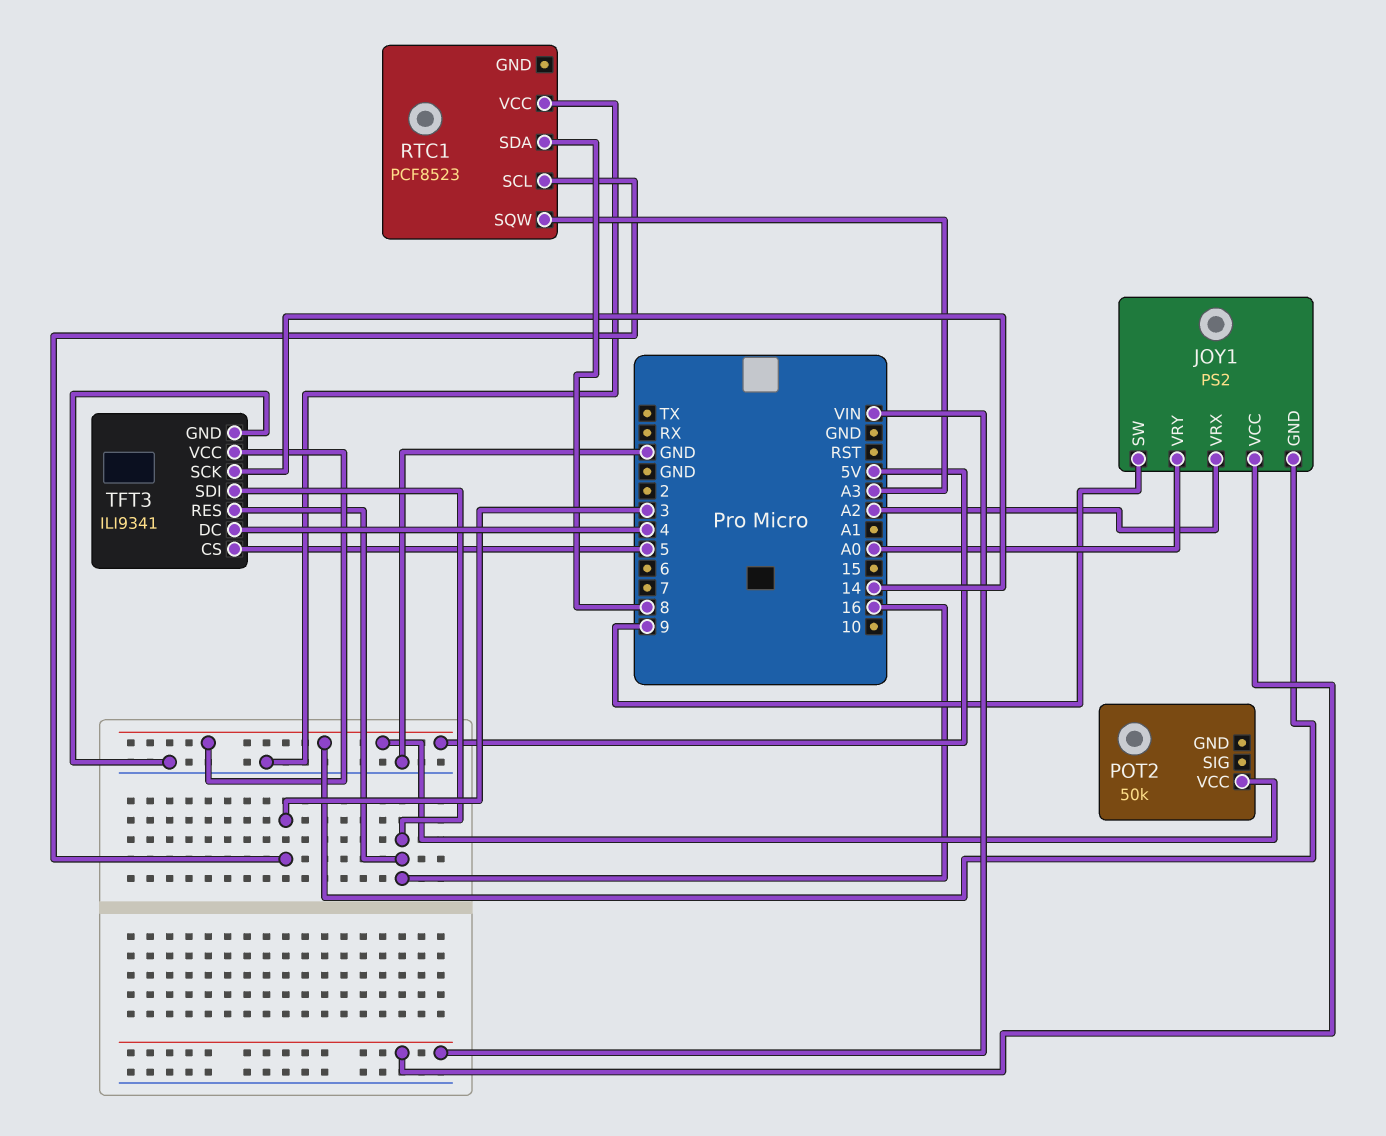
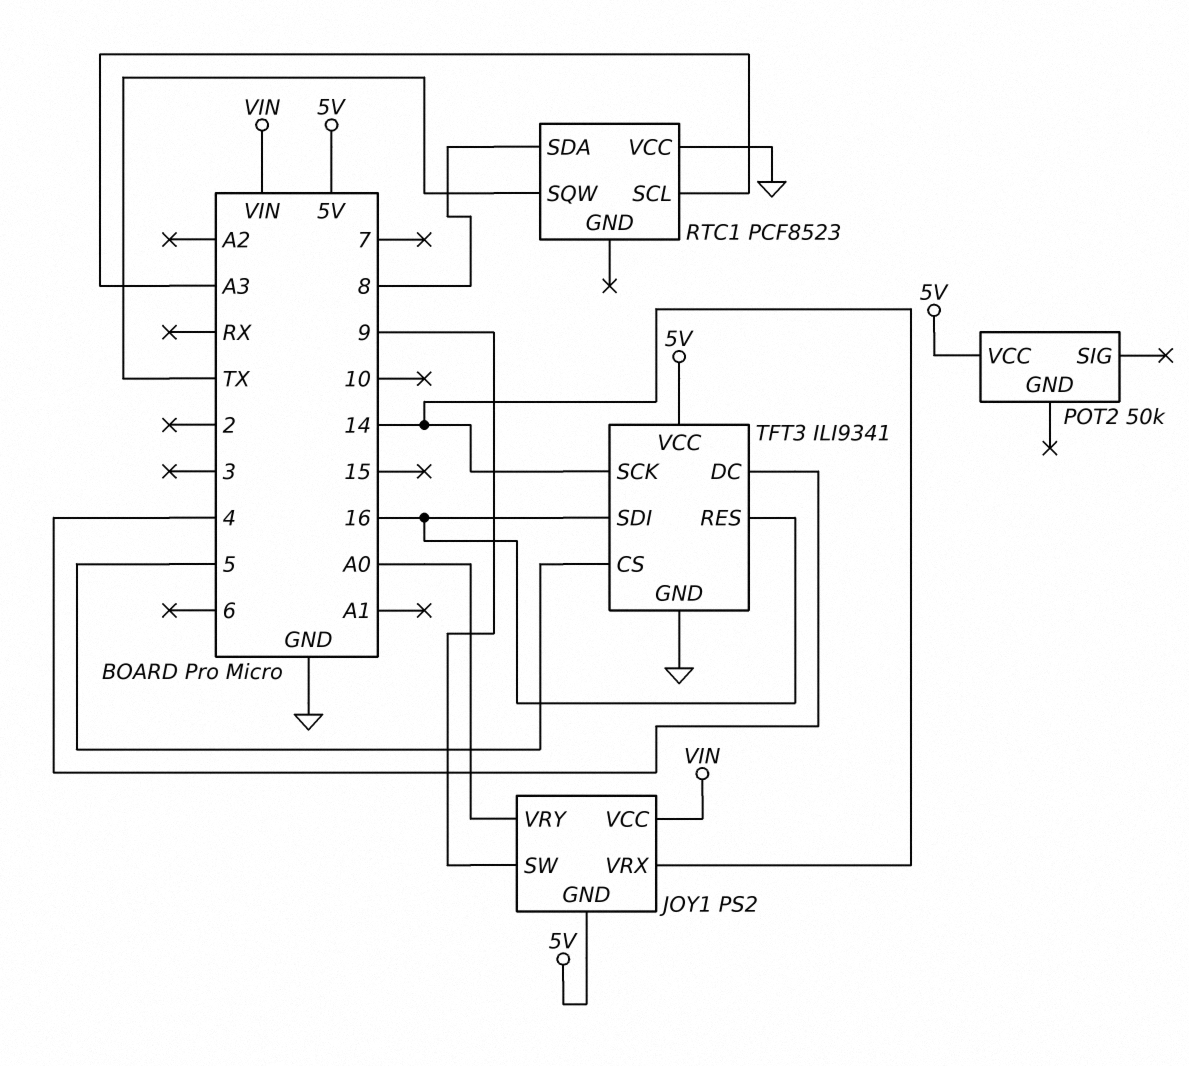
JOY1 pin VRX: A2 -> 14
RTC1 pin SCL: 3 -> A3
RTC1 pin SQW: A3 -> TX

